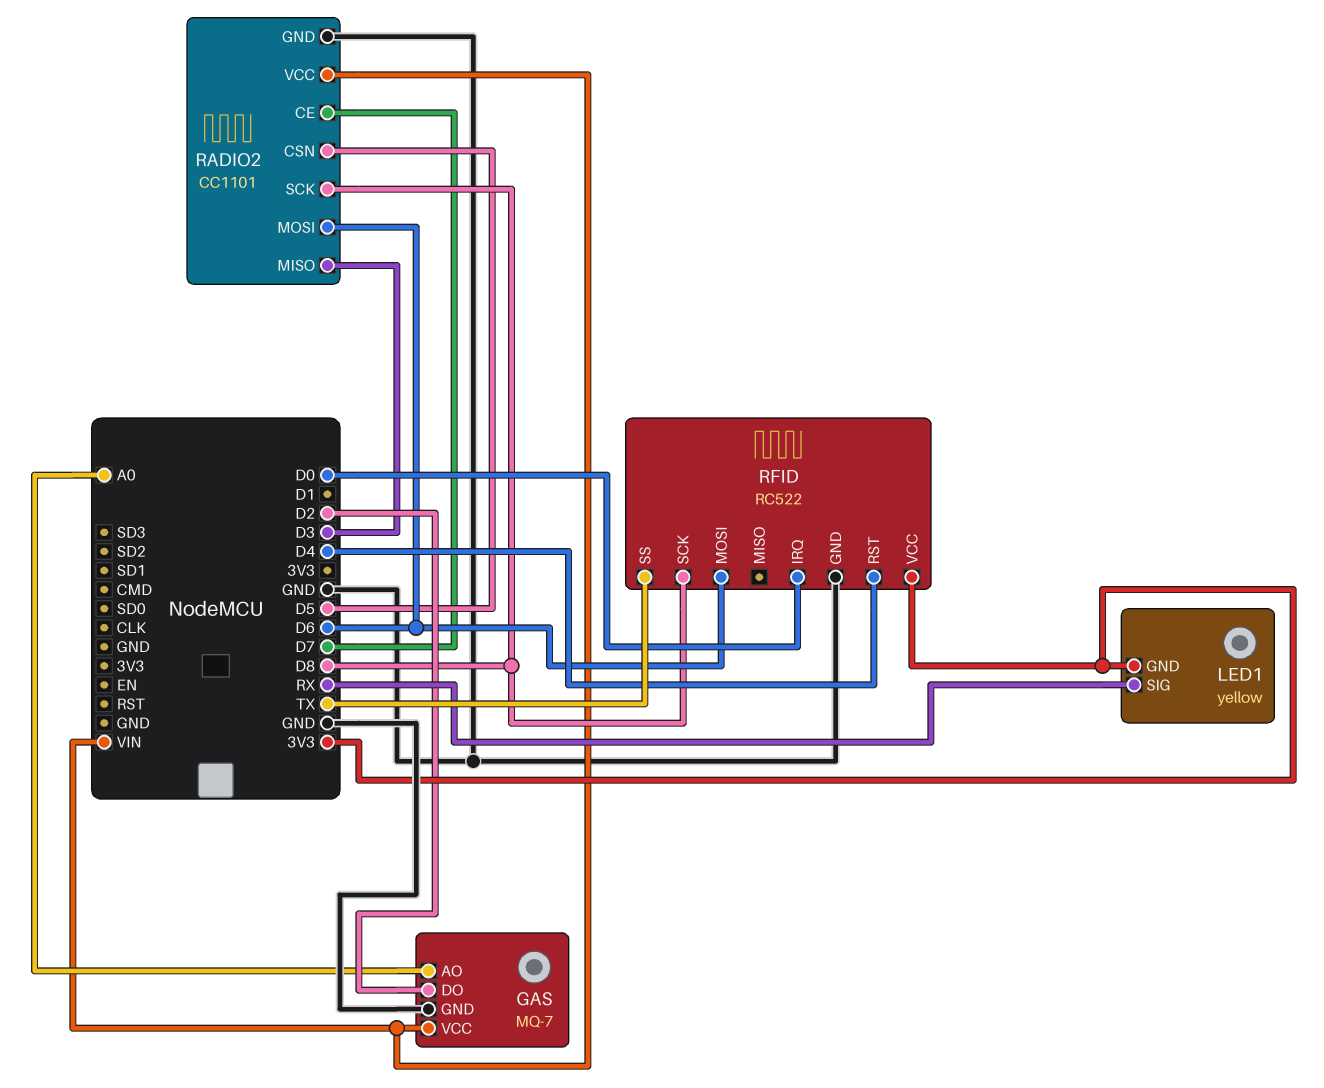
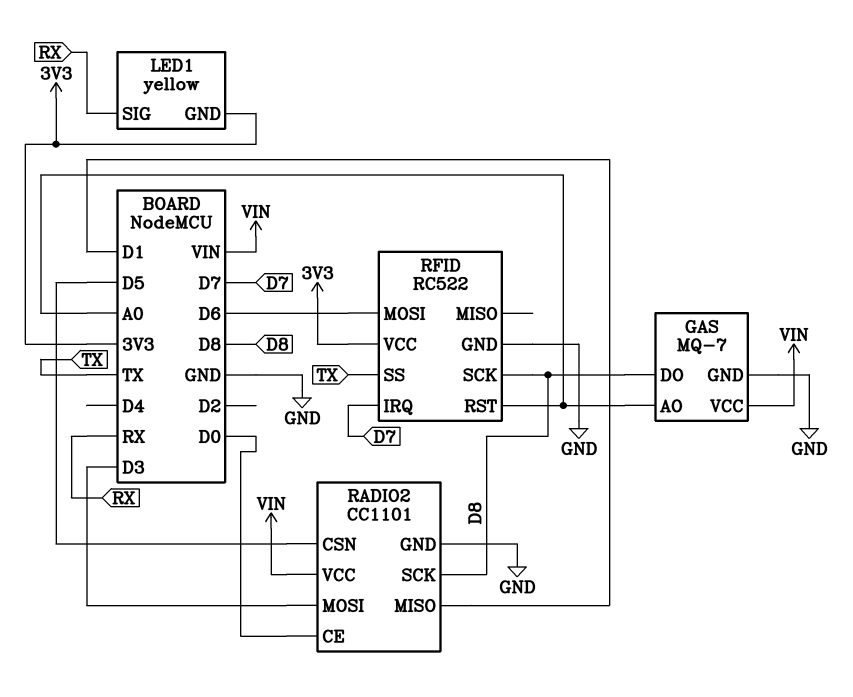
GAS pin DO: D2 -> D8
RADIO2 pin CE: D7 -> D0
RADIO2 pin MISO: D3 -> D1
RADIO2 pin MOSI: D6 -> D3
RFID pin IRQ: D0 -> D7
RFID pin RST: D4 -> A0

